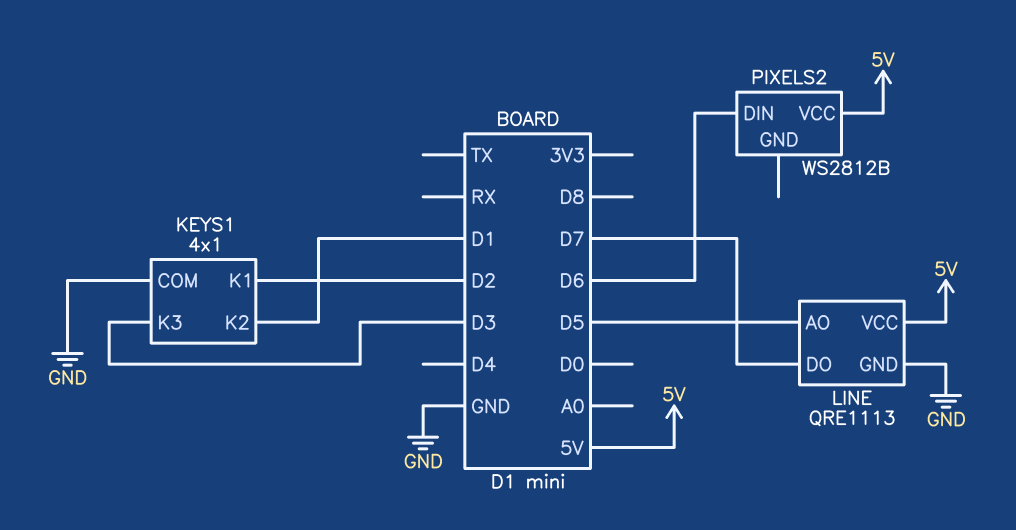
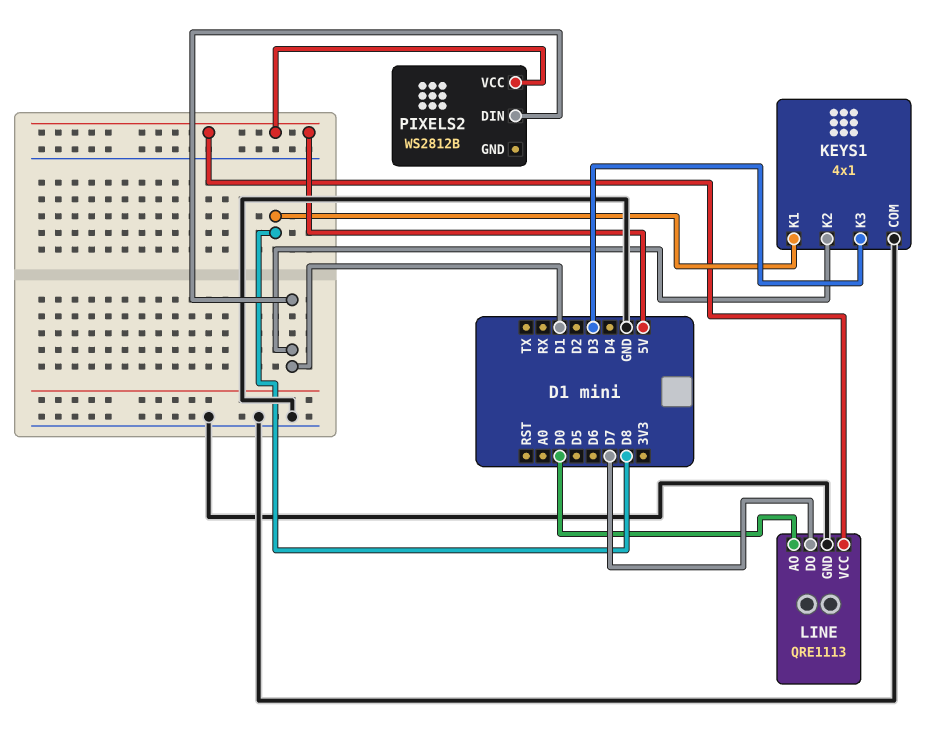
KEYS1 pin K1: D2 -> D8
LINE pin AO: D5 -> D0
PIXELS2 pin DIN: D6 -> D1

